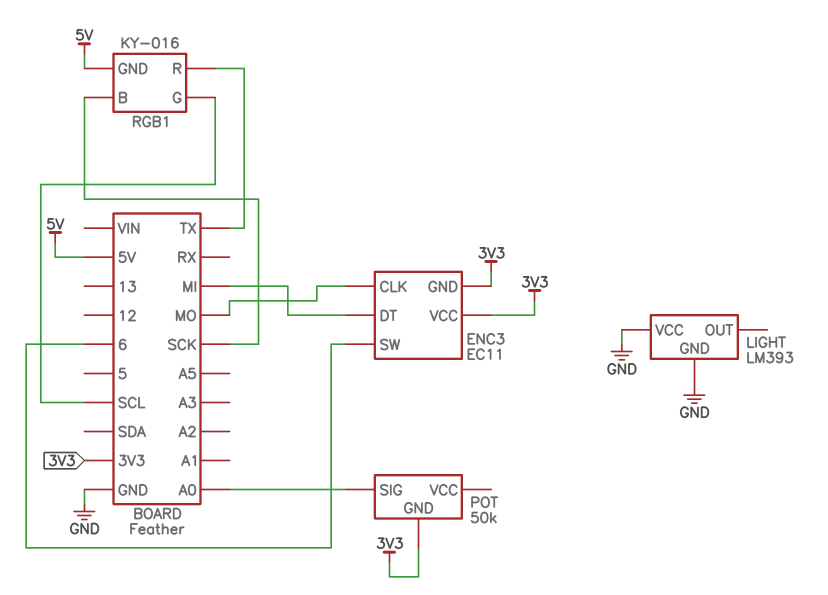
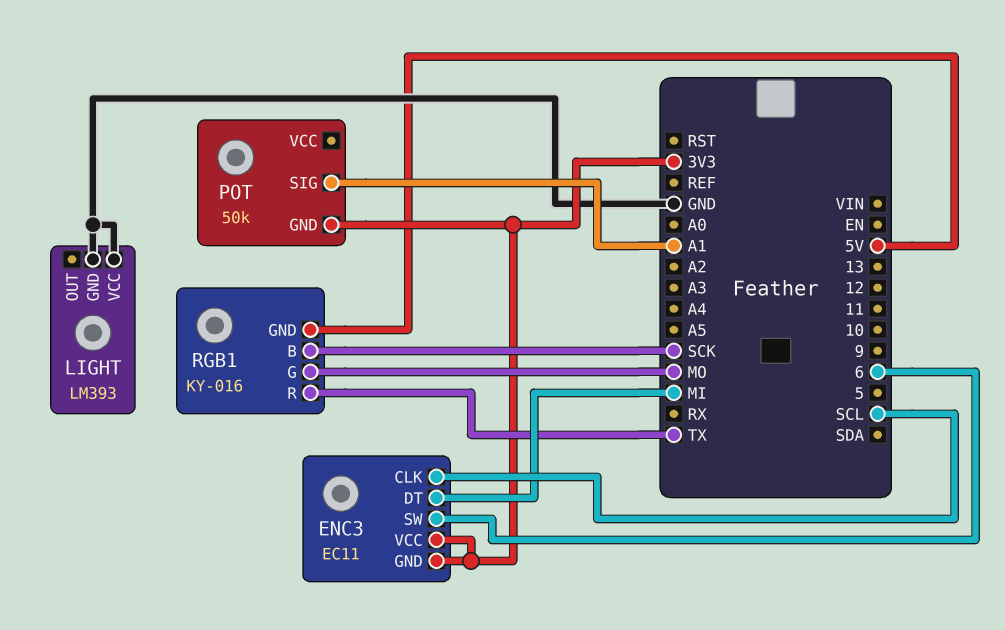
ENC3 pin CLK: MO -> SCL
POT pin SIG: A0 -> A1
RGB1 pin G: SCL -> MO

